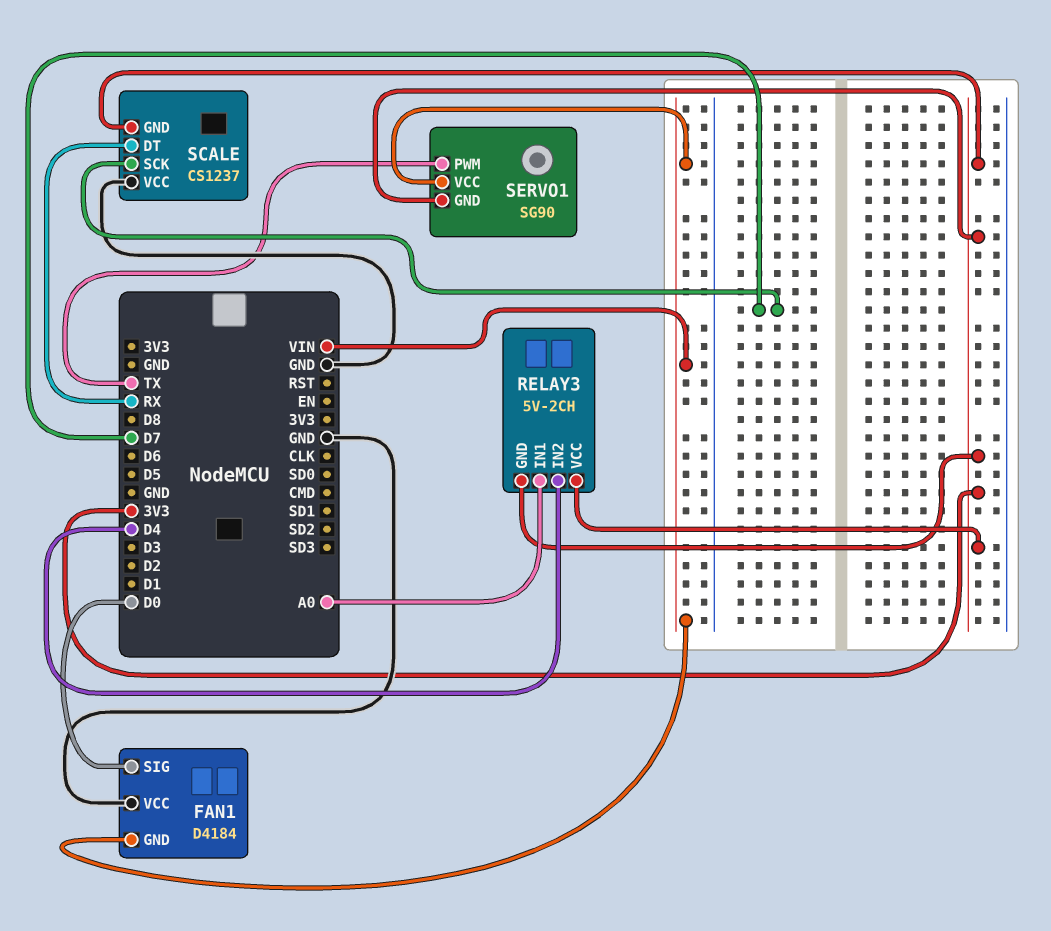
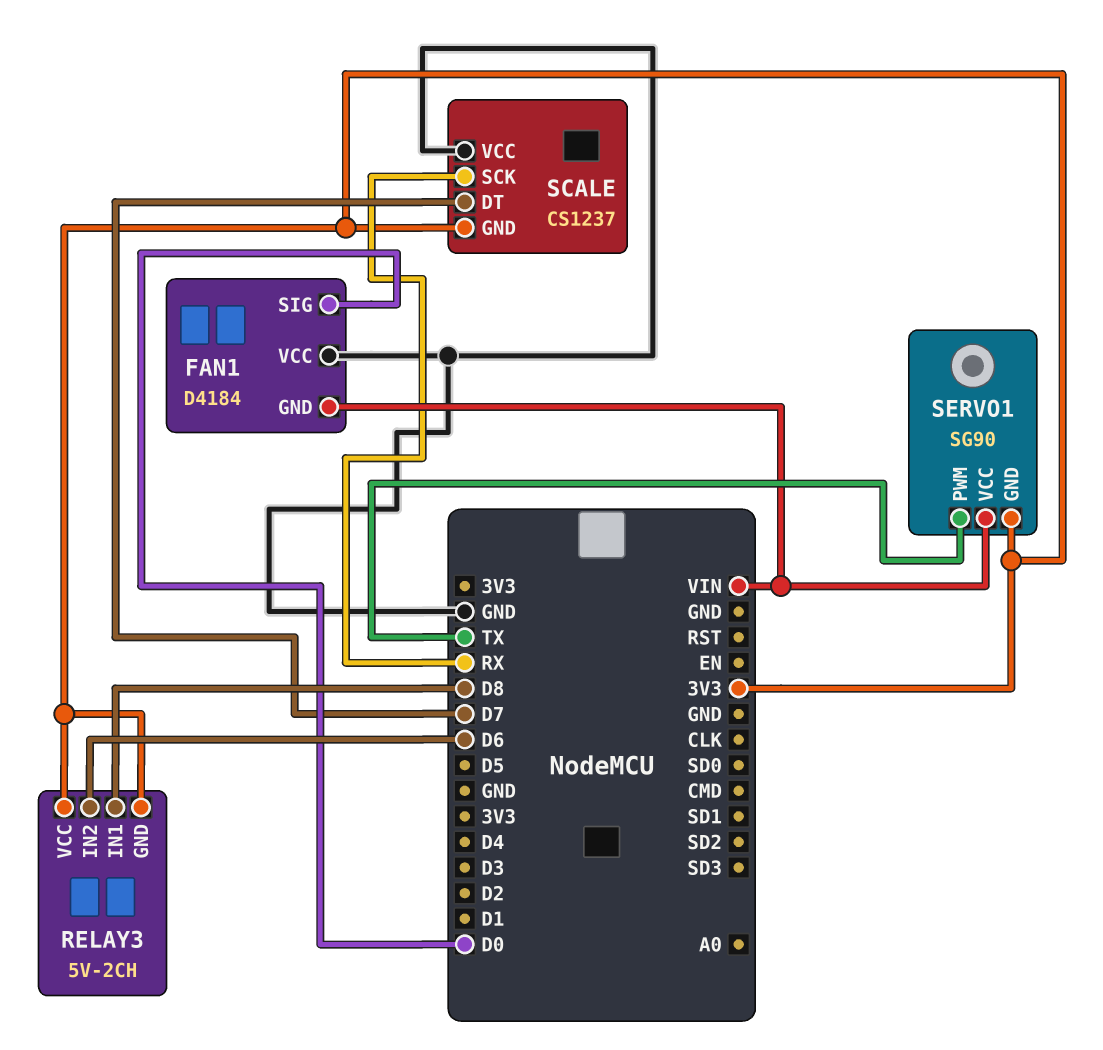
RELAY3 pin IN1: A0 -> D8
RELAY3 pin IN2: D4 -> D6
SCALE pin DT: RX -> D7
SCALE pin SCK: D7 -> RX

